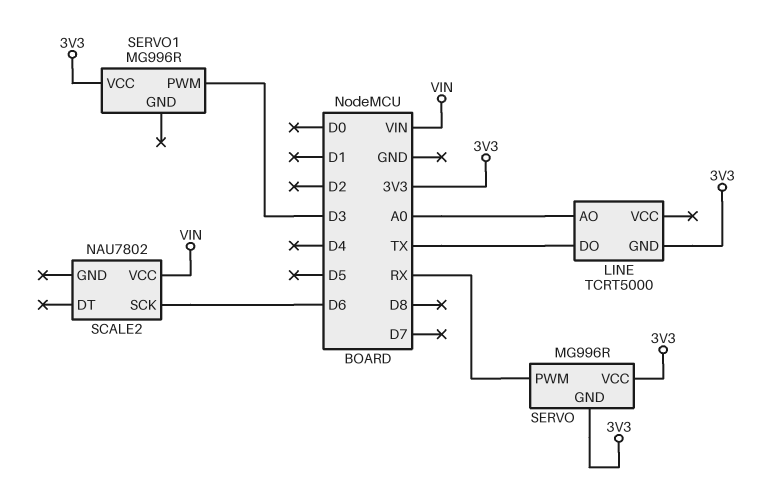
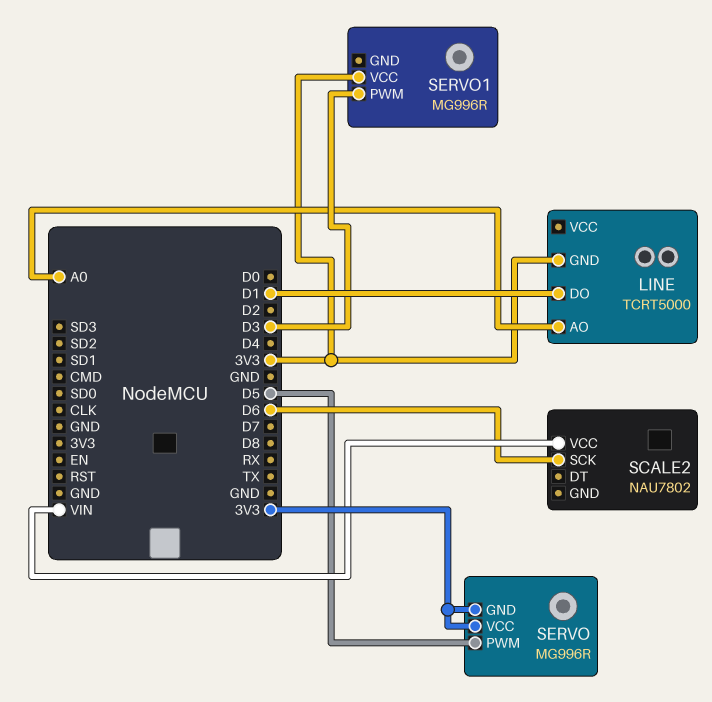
LINE pin DO: TX -> D1
SERVO pin PWM: RX -> D5

